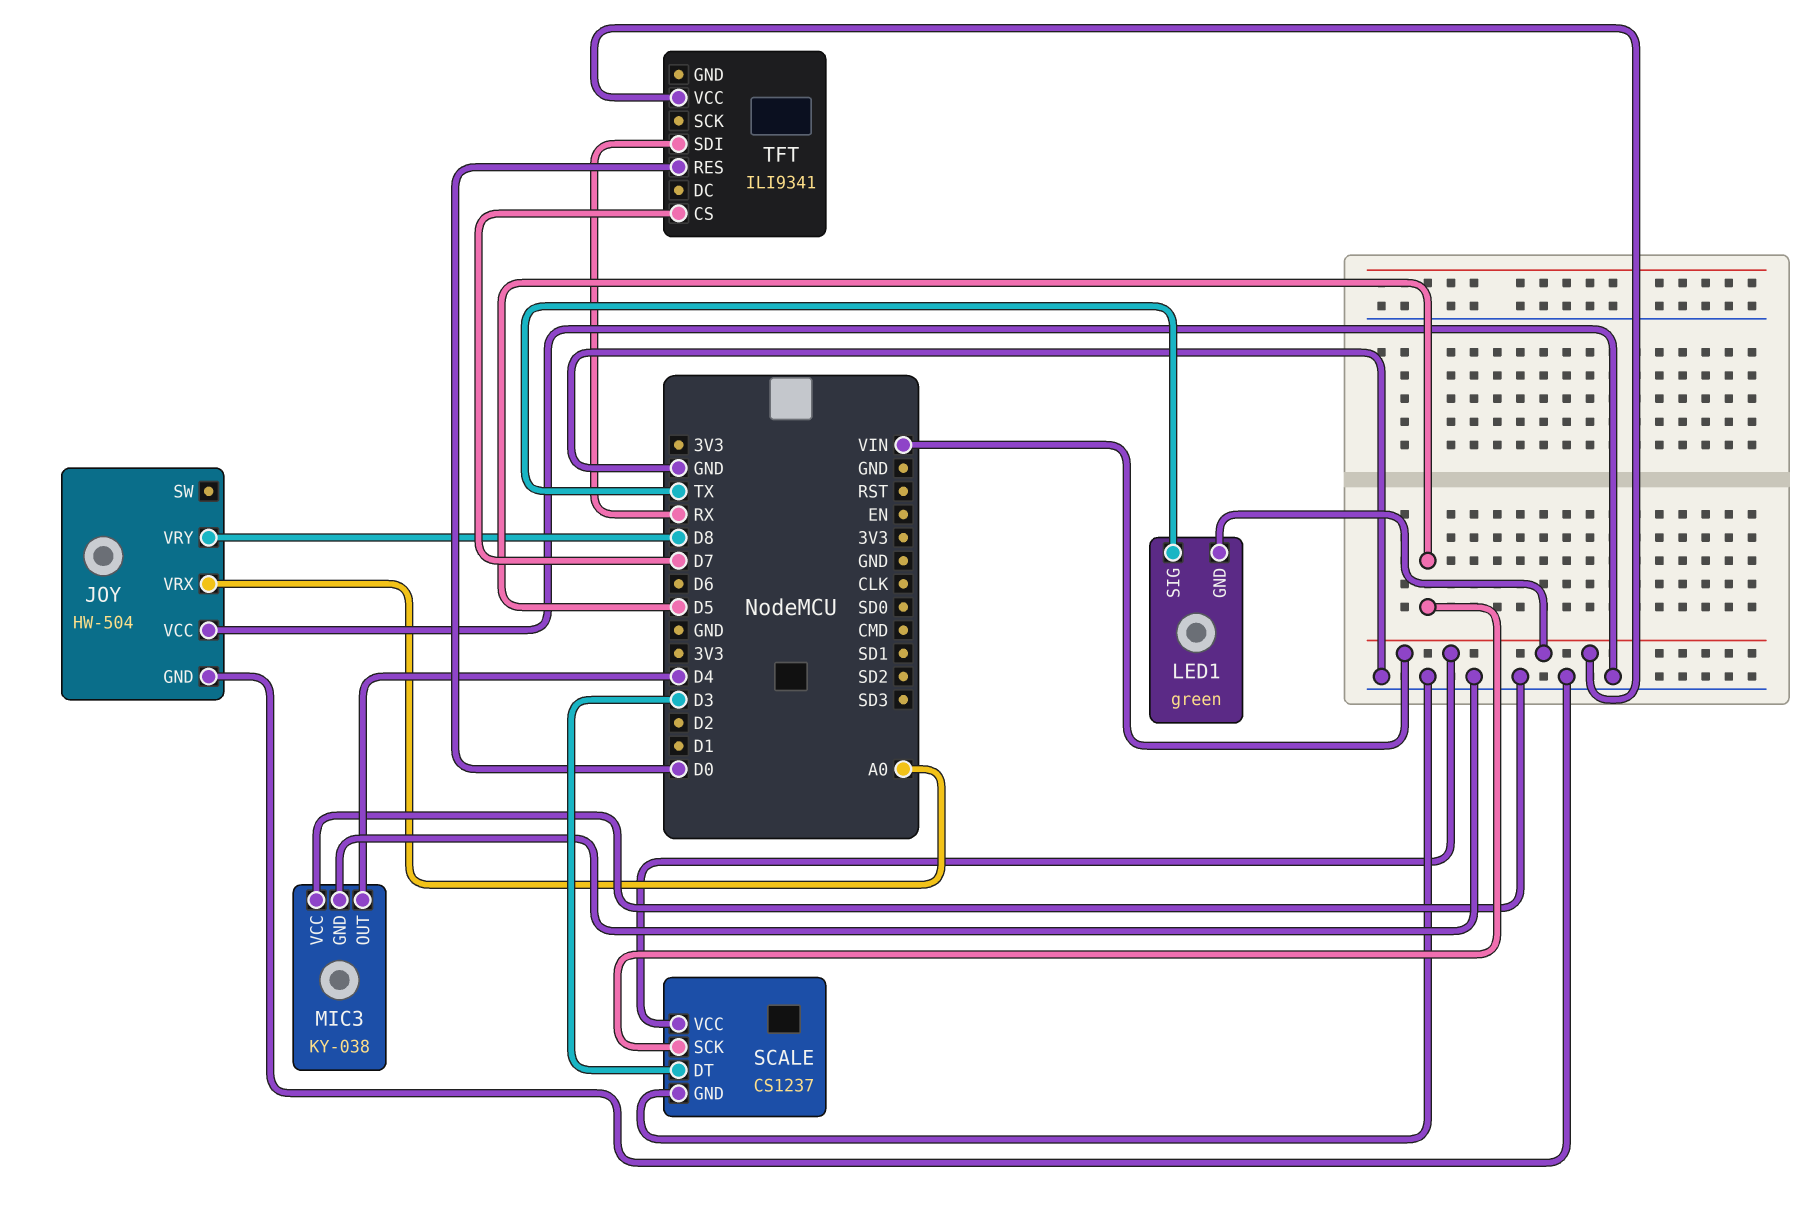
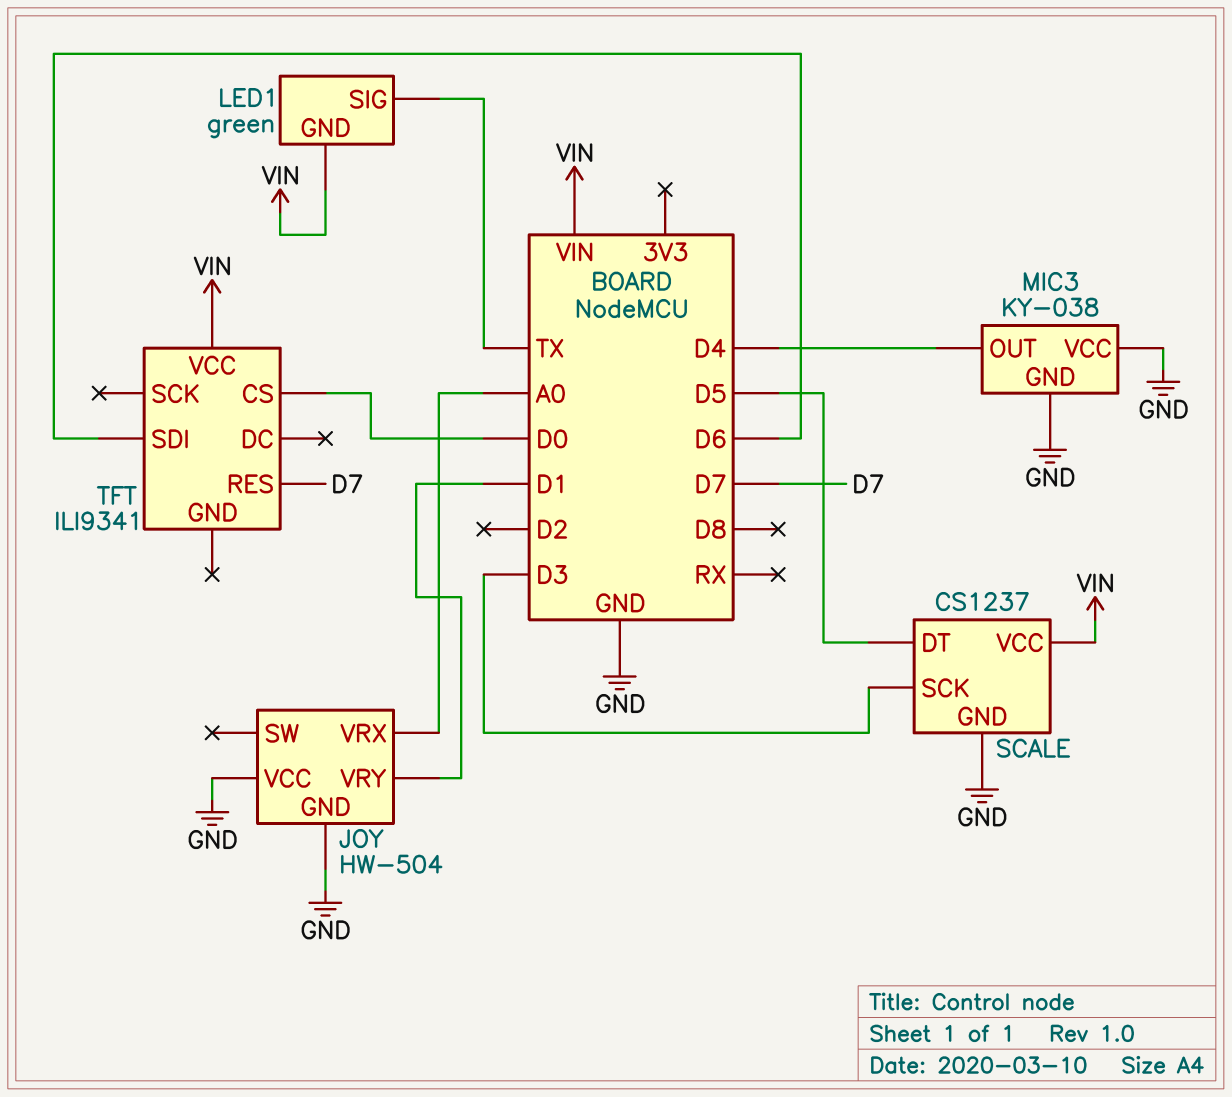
JOY pin VRY: D8 -> D1
SCALE pin DT: D3 -> D5
SCALE pin SCK: D5 -> D3
TFT pin CS: D7 -> D0
TFT pin RES: D0 -> D7
TFT pin SDI: RX -> D6

